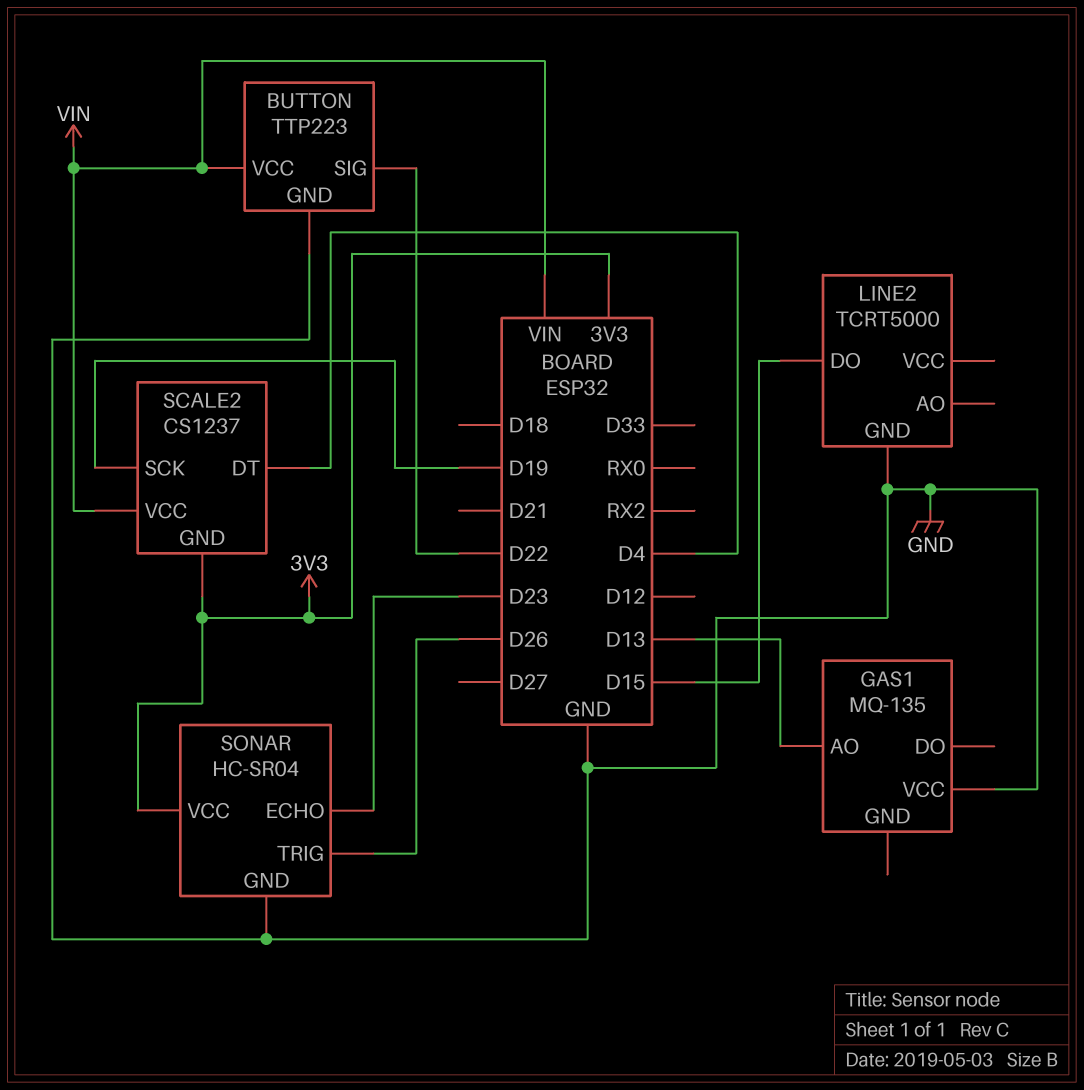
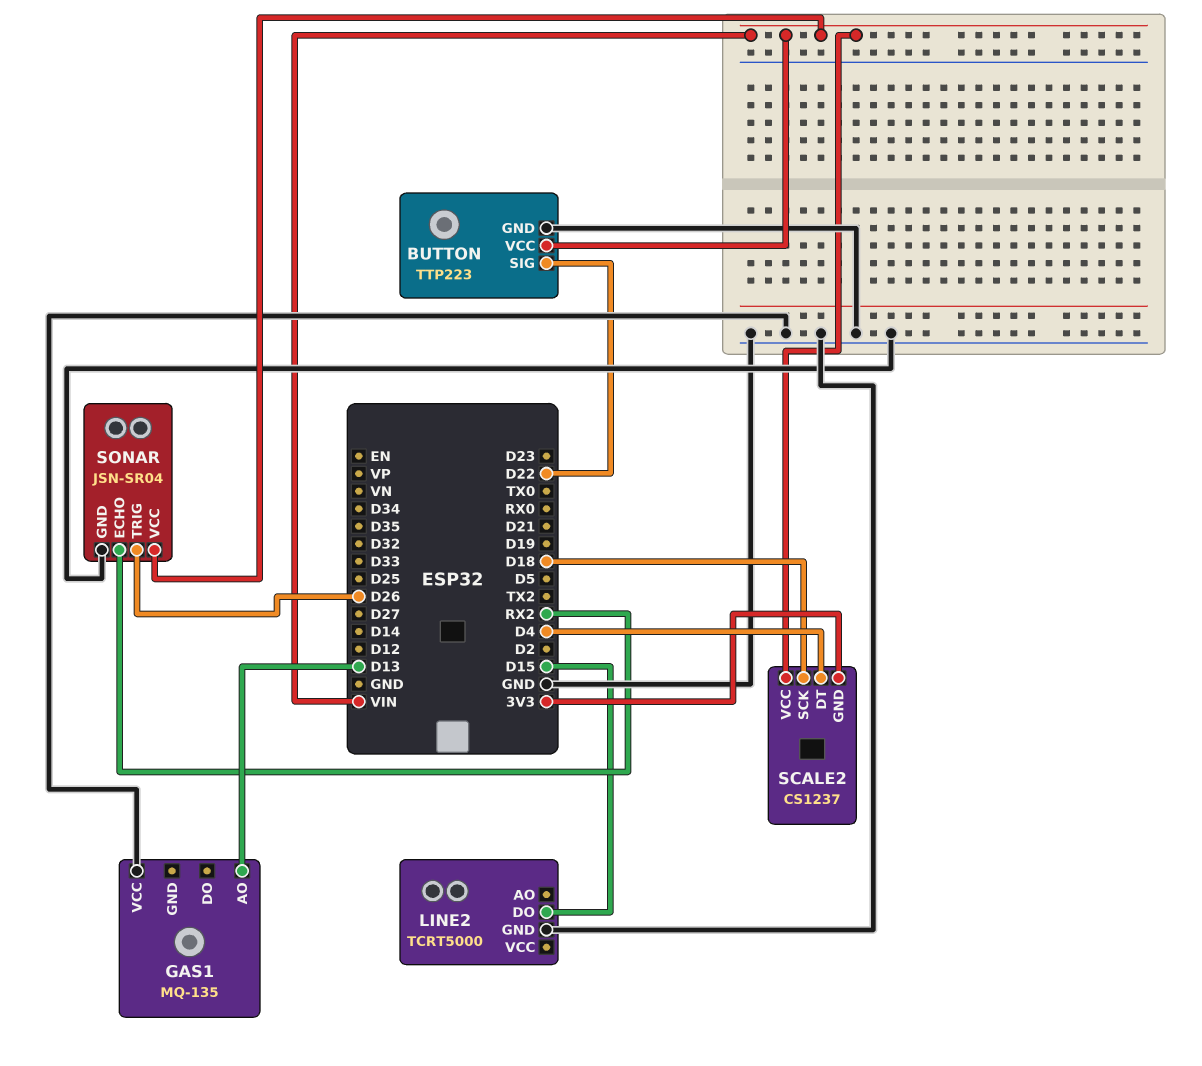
SCALE2 pin SCK: D19 -> D18
SONAR: HC-SR04 -> JSN-SR04
SONAR pin ECHO: D23 -> RX2
SONAR pin VCC: 3V3 -> VIN

